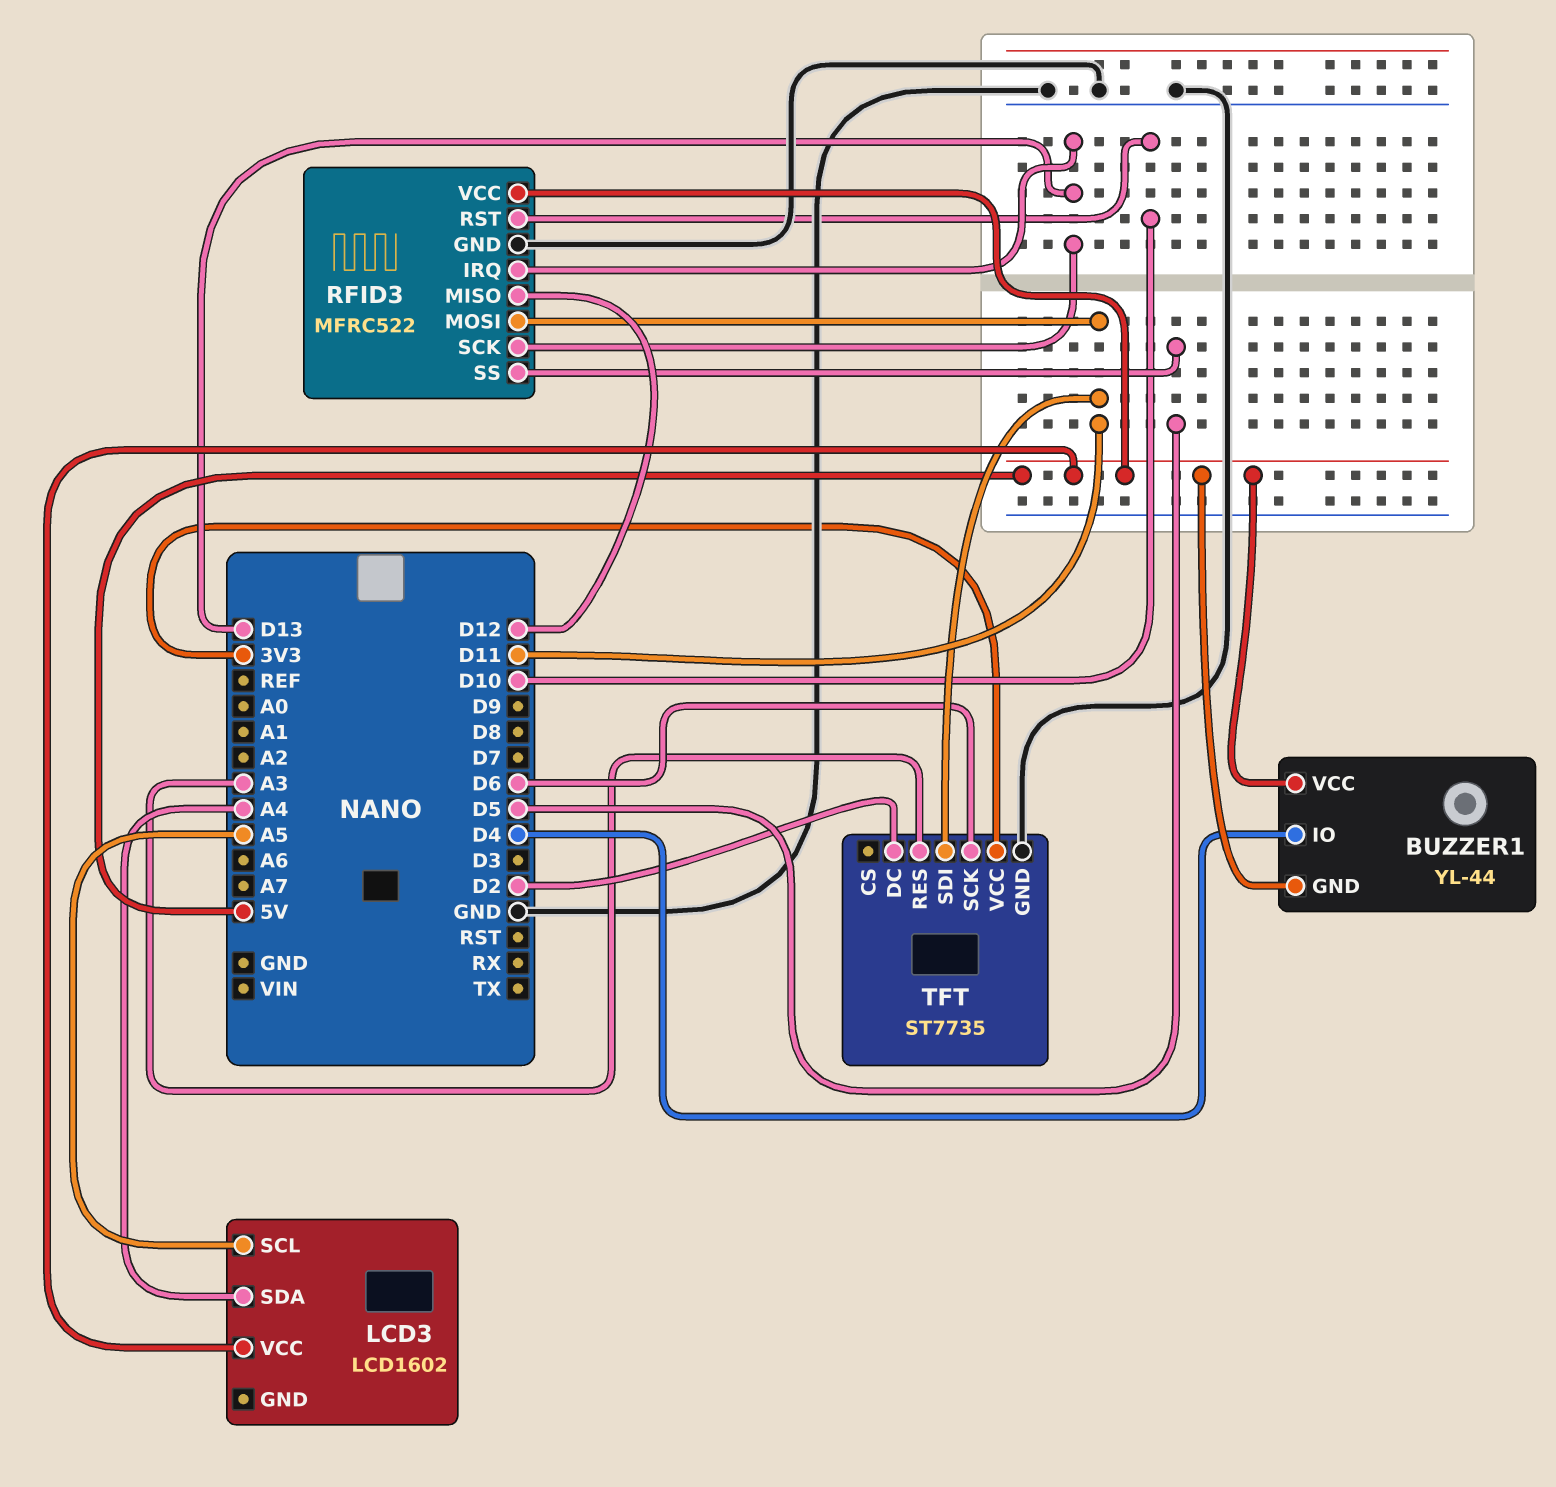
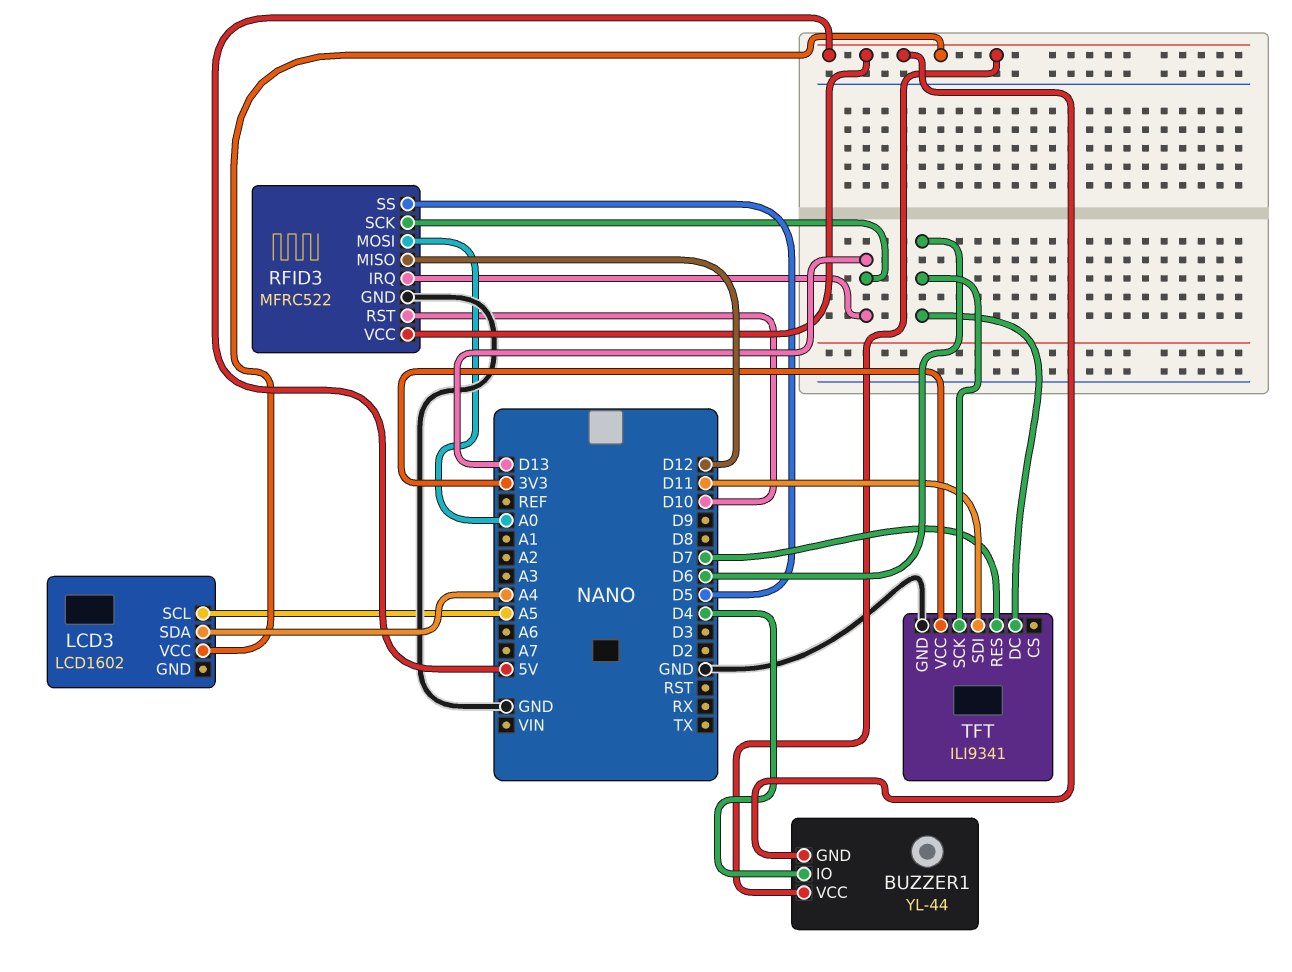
RFID3 pin MOSI: D11 -> A0
TFT: ST7735 -> ILI9341
TFT pin DC: D2 -> D6
TFT pin RES: A3 -> D7

